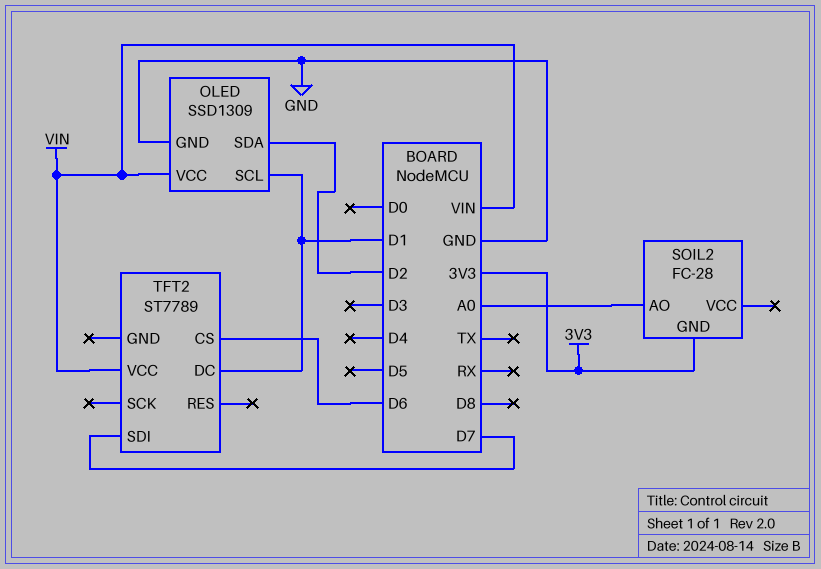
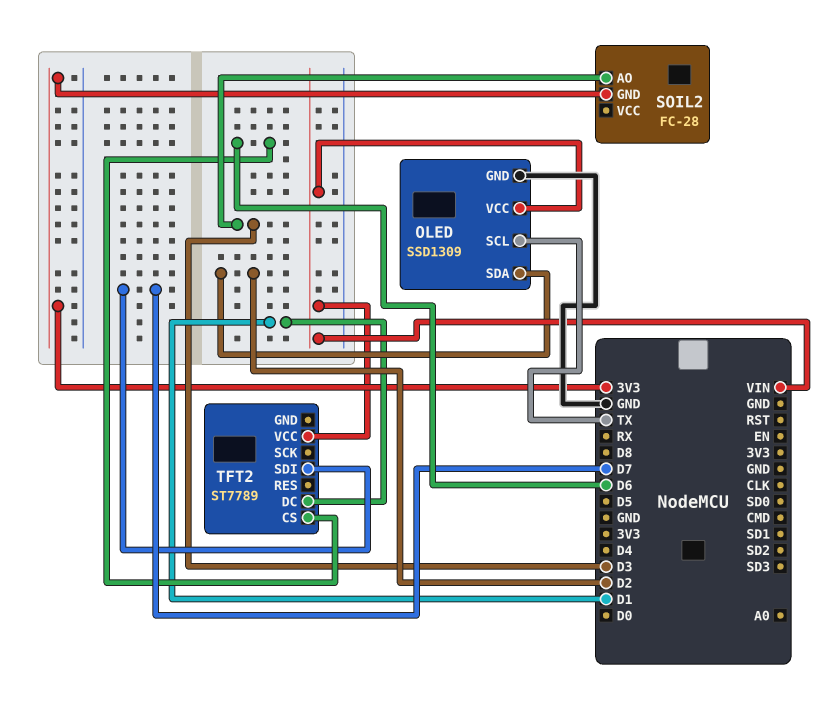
OLED pin SCL: D1 -> TX
SOIL2 pin AO: A0 -> D3

